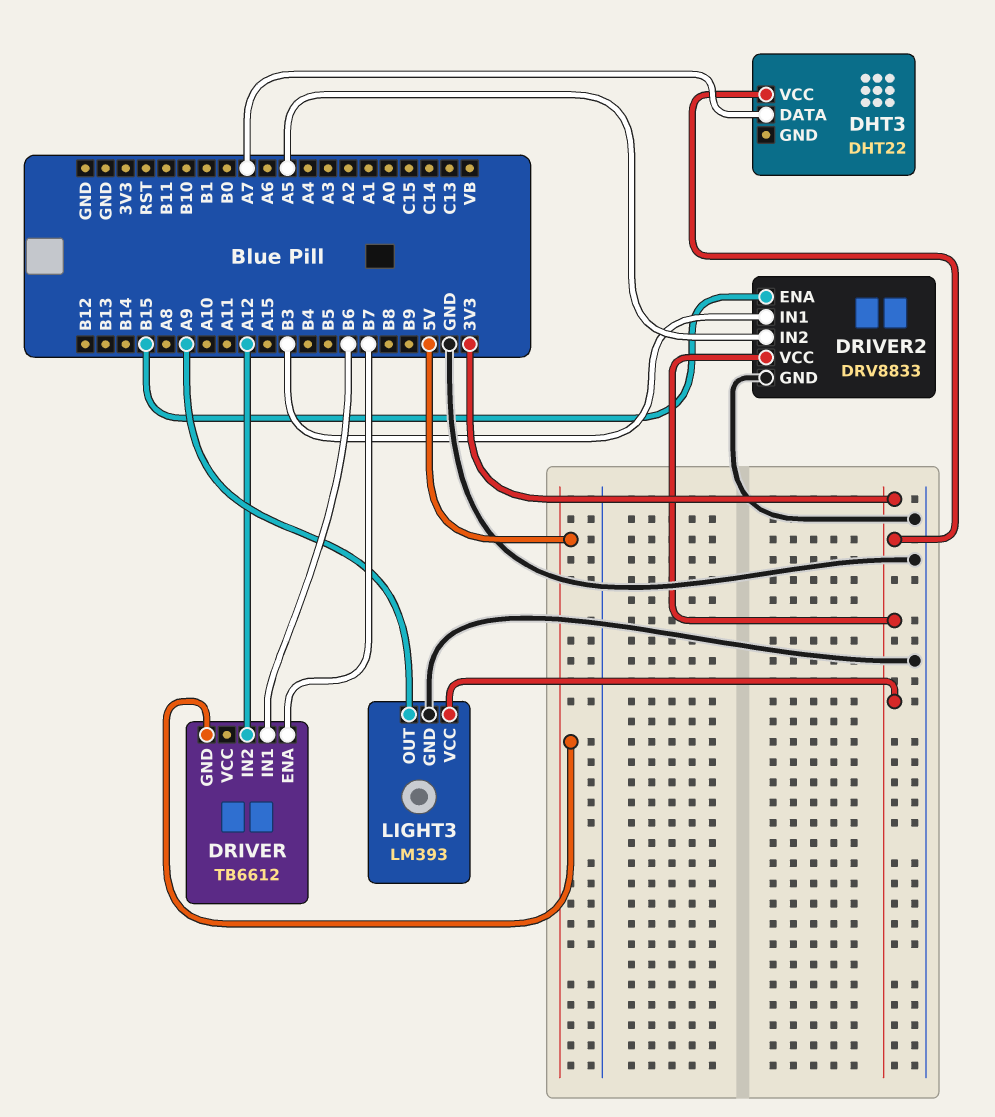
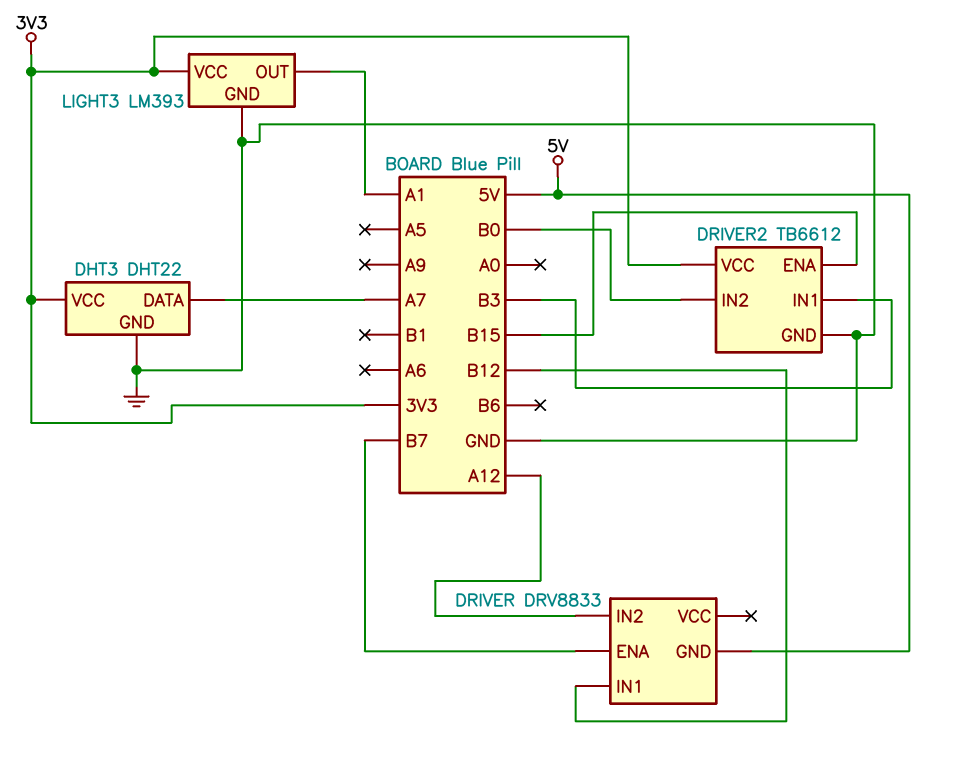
DHT3 pin GND: none -> GND
DRIVER: TB6612 -> DRV8833
DRIVER pin IN1: B6 -> B12
DRIVER2: DRV8833 -> TB6612
DRIVER2 pin IN2: A5 -> B0
LIGHT3 pin OUT: A9 -> A1

